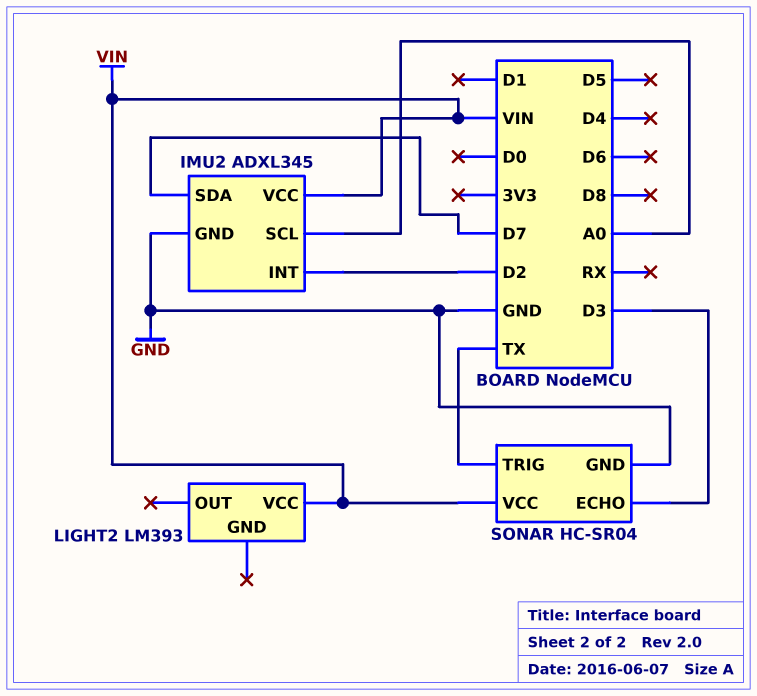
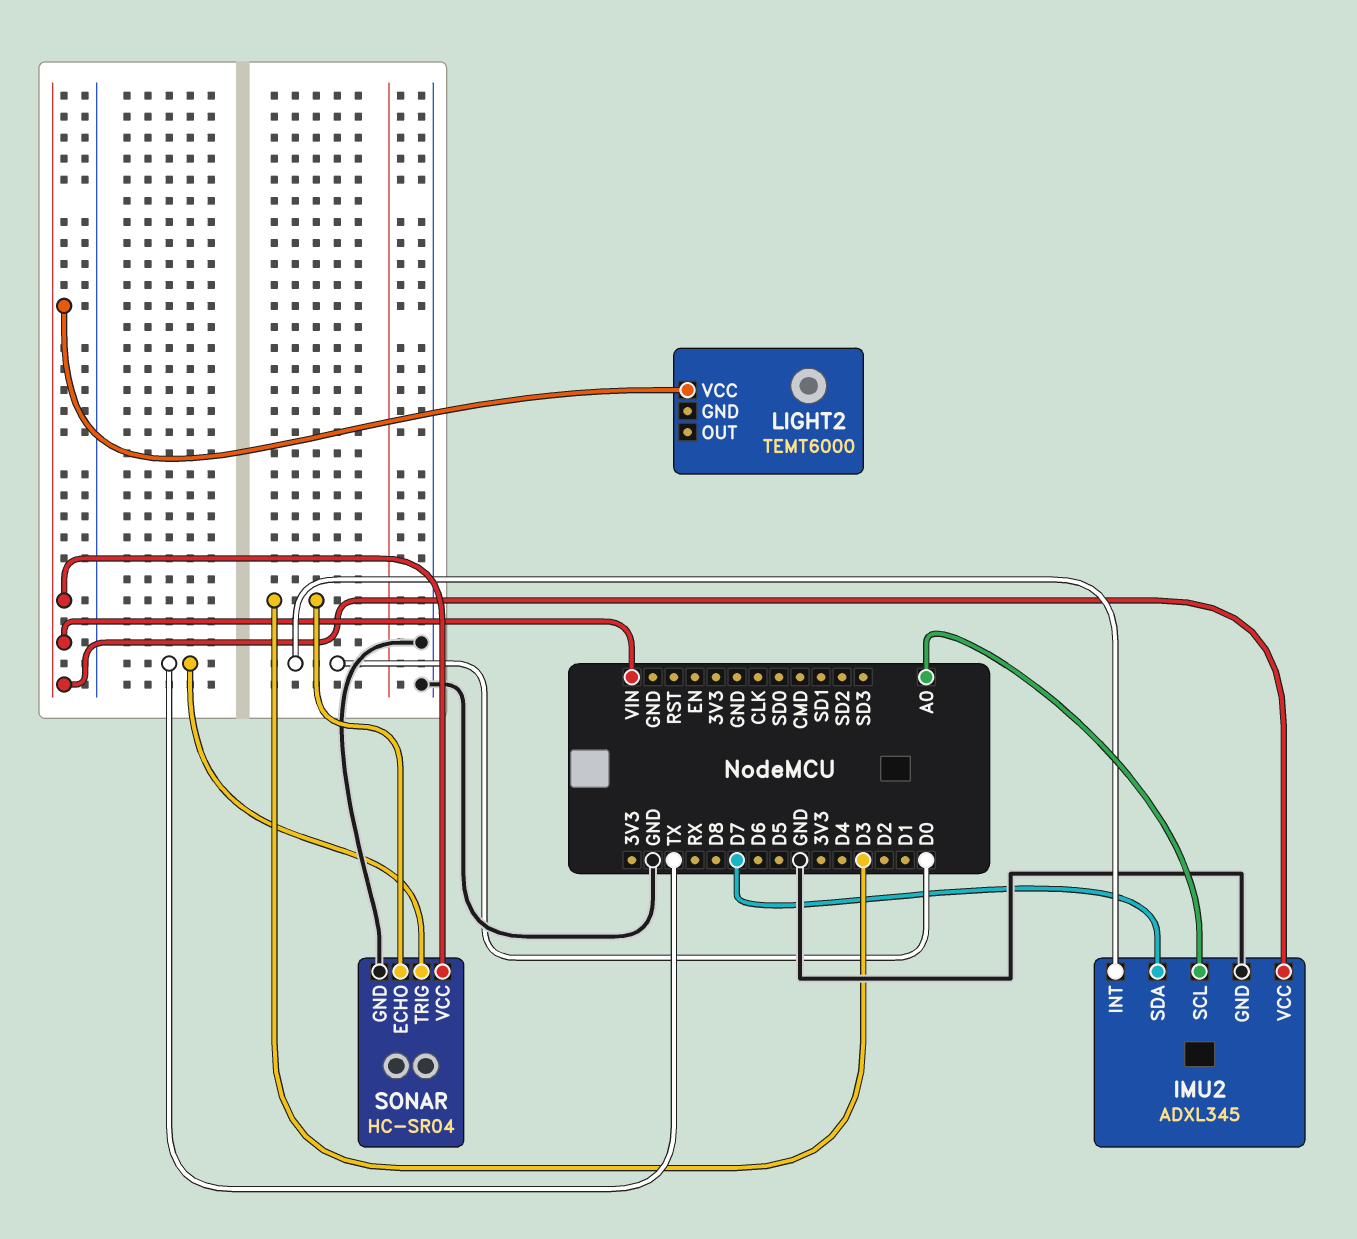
IMU2 pin INT: D2 -> D0
LIGHT2: LM393 -> TEMT6000

